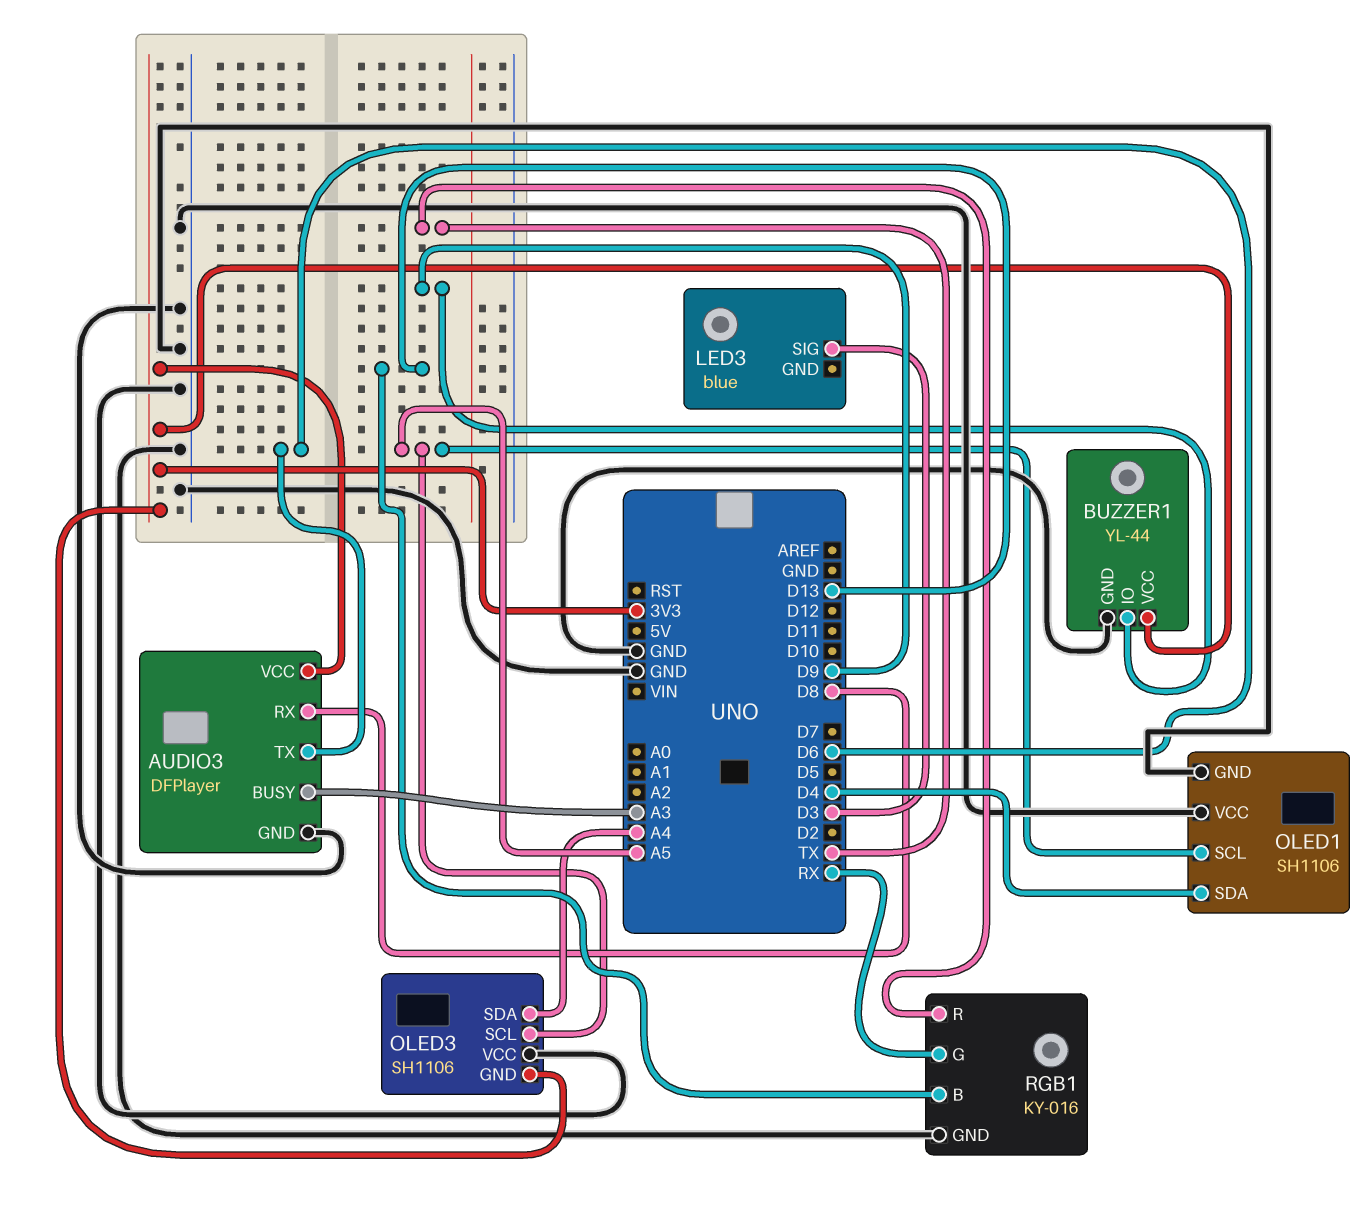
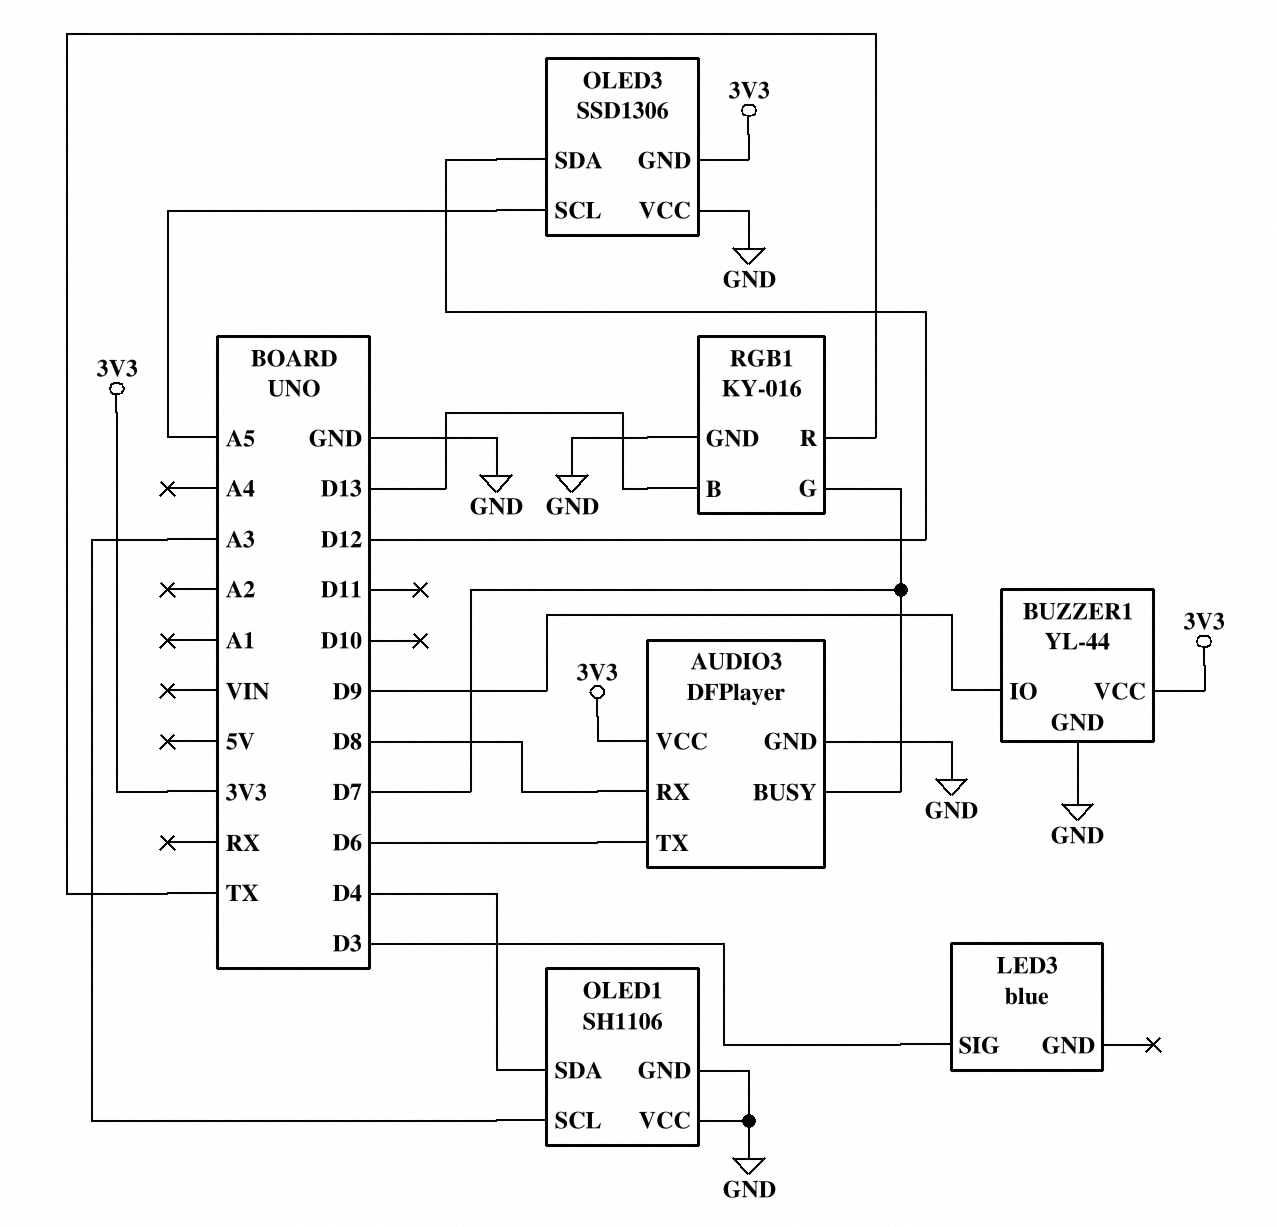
AUDIO3 pin BUSY: A3 -> D7
OLED1 pin SCL: A5 -> A3
OLED3: SH1106 -> SSD1306
OLED3 pin SDA: A4 -> D12
RGB1 pin G: RX -> D7

